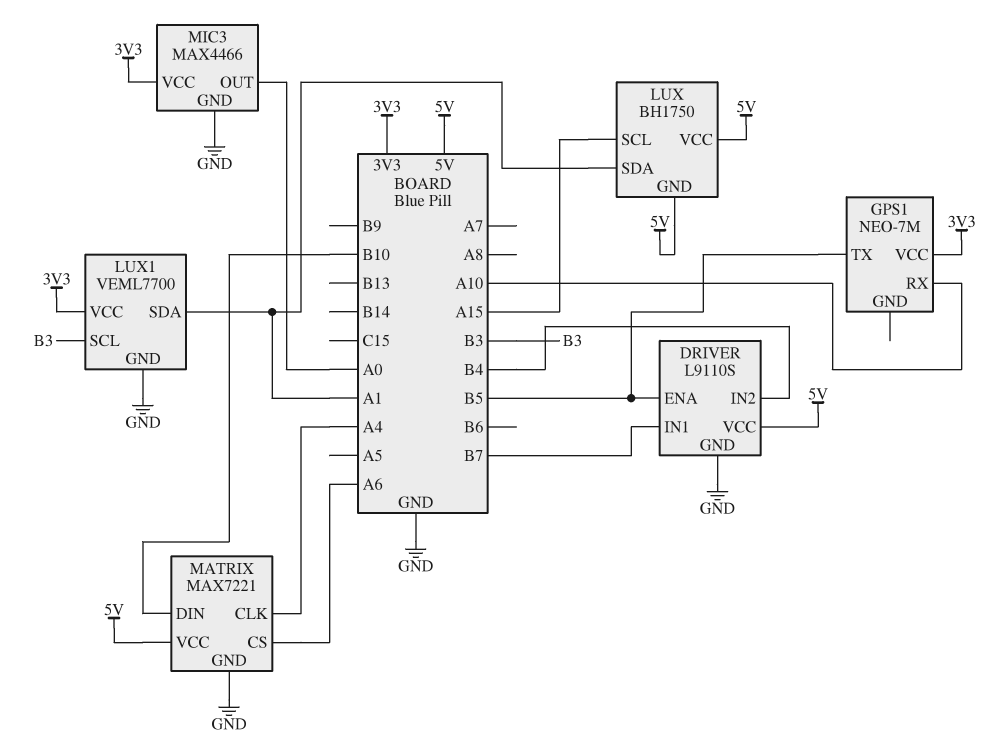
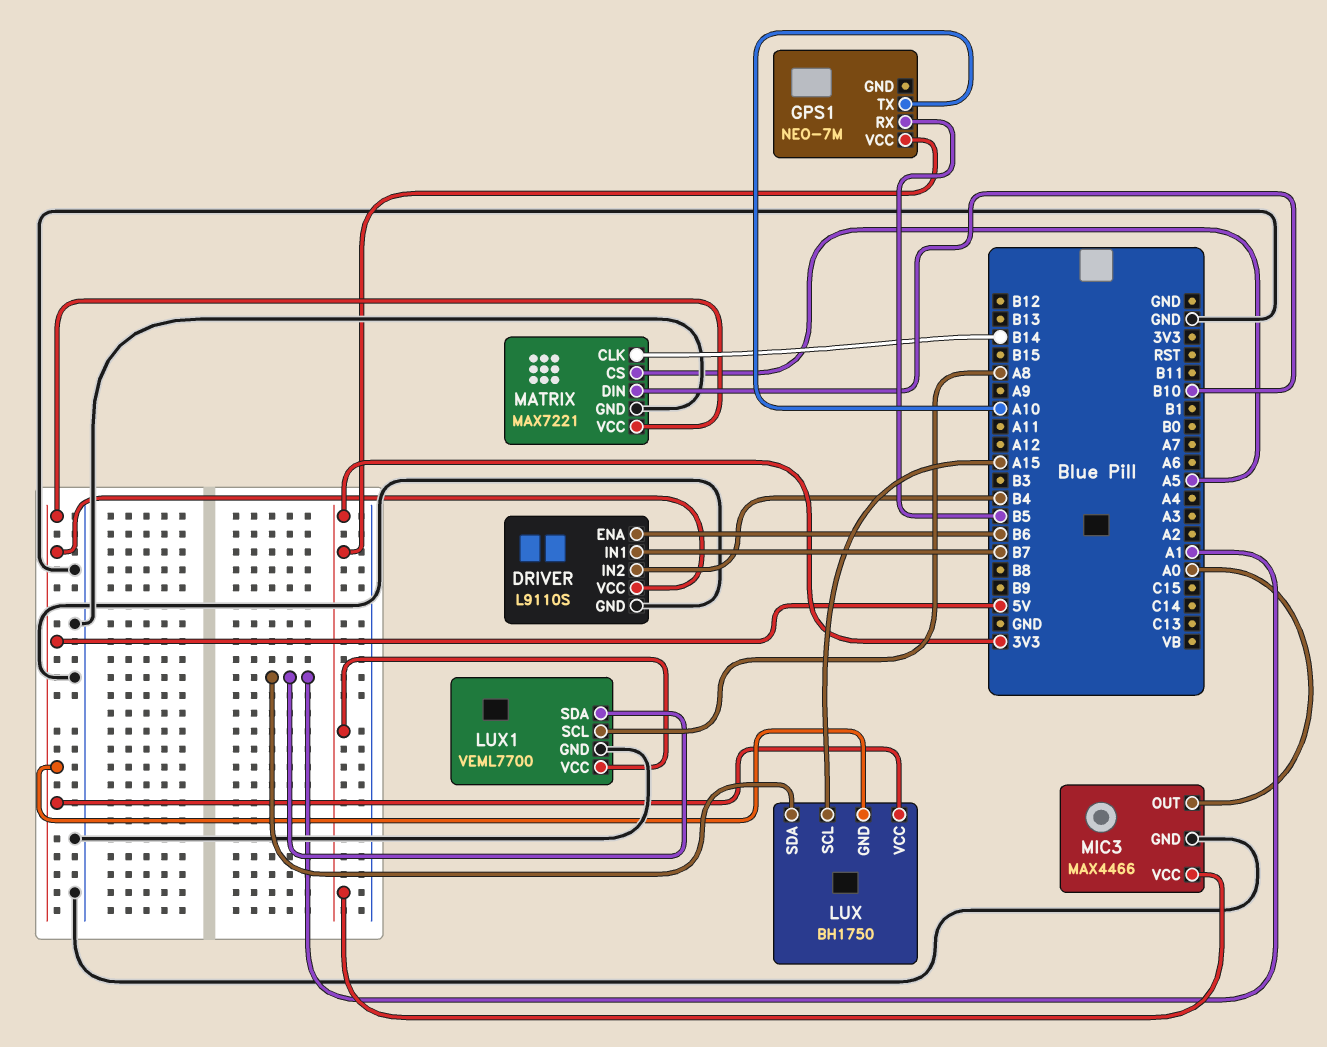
DRIVER pin ENA: B5 -> B6
GPS1 pin RX: A10 -> B5
GPS1 pin TX: B5 -> A10
LUX1 pin SCL: B3 -> A8
MATRIX pin CLK: A4 -> B14
MATRIX pin CS: A6 -> A5

